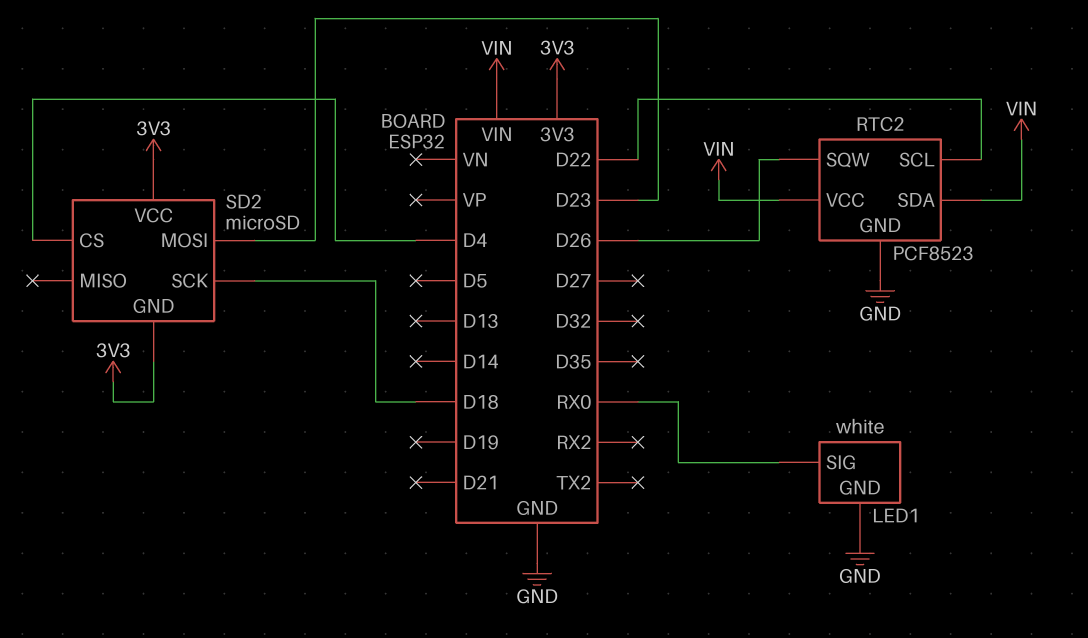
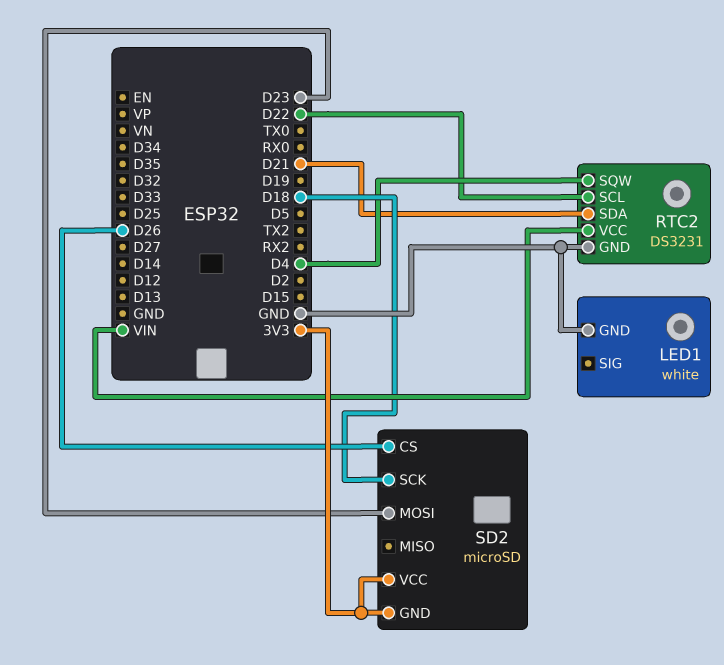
LED1 pin SIG: RX0 -> none
RTC2: PCF8523 -> DS3231
RTC2 pin SDA: VIN -> D21
RTC2 pin SQW: D26 -> D4
SD2 pin CS: D4 -> D26

